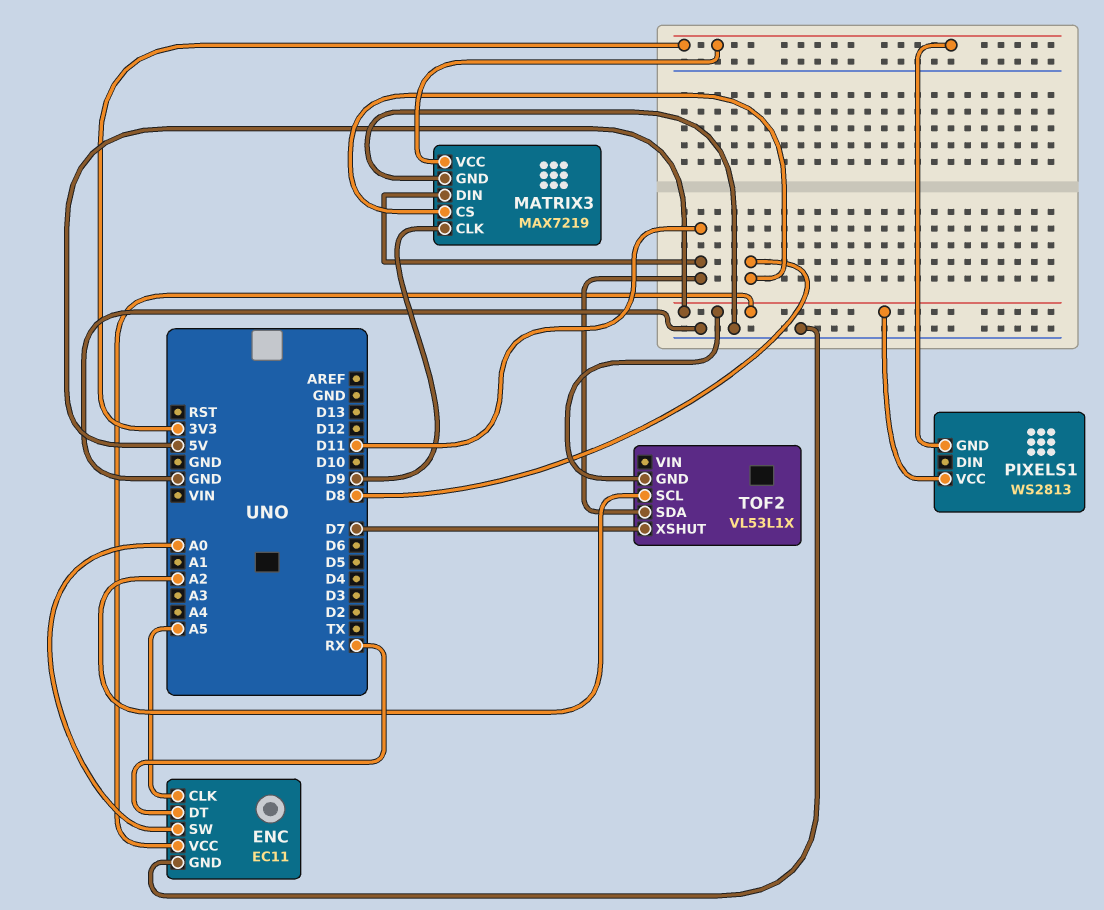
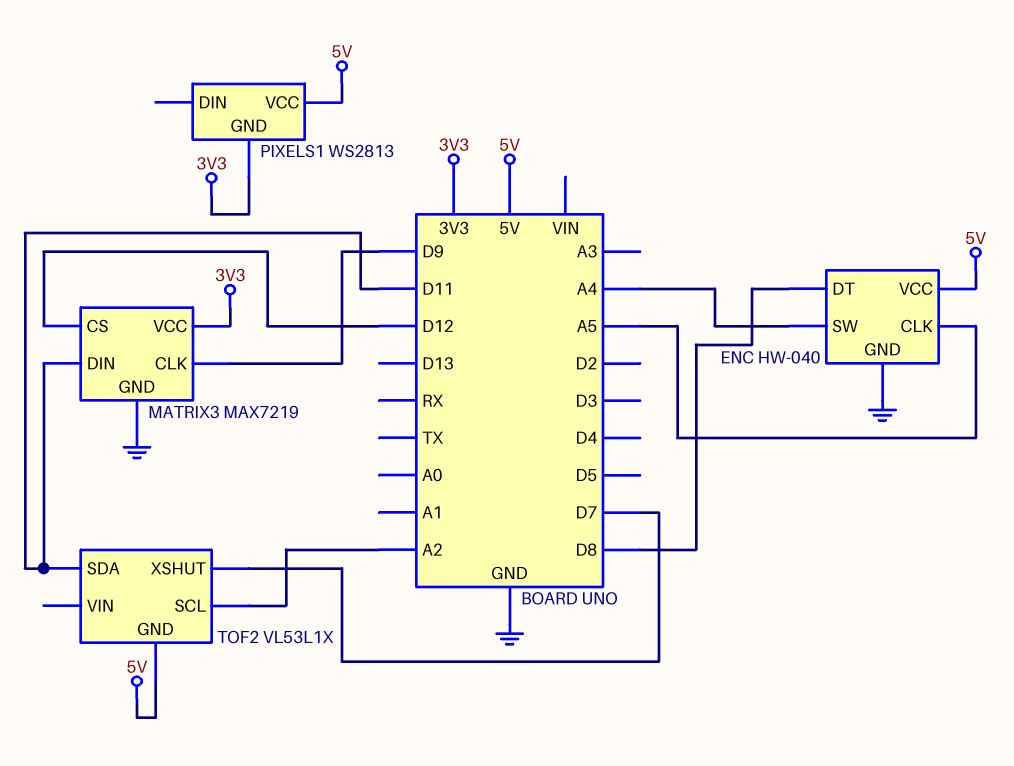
ENC: EC11 -> HW-040
ENC pin DT: RX -> D8
ENC pin SW: A0 -> A4
MATRIX3 pin CS: D8 -> D12

